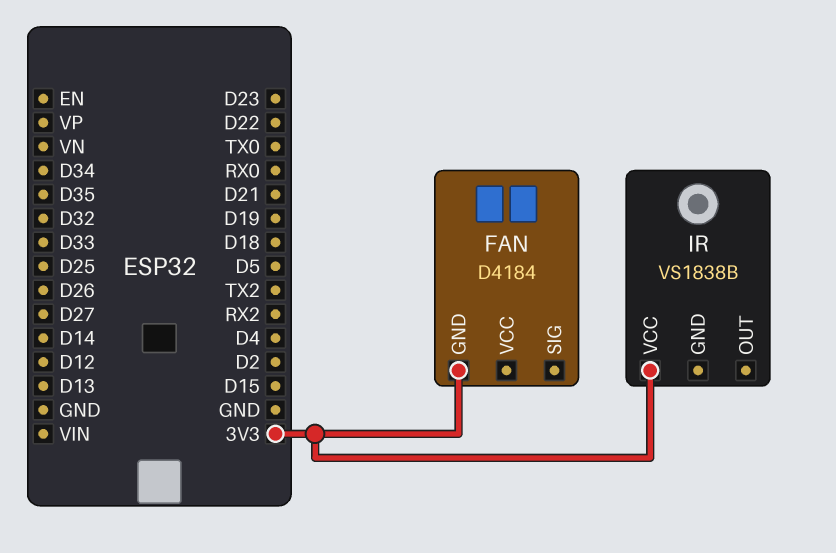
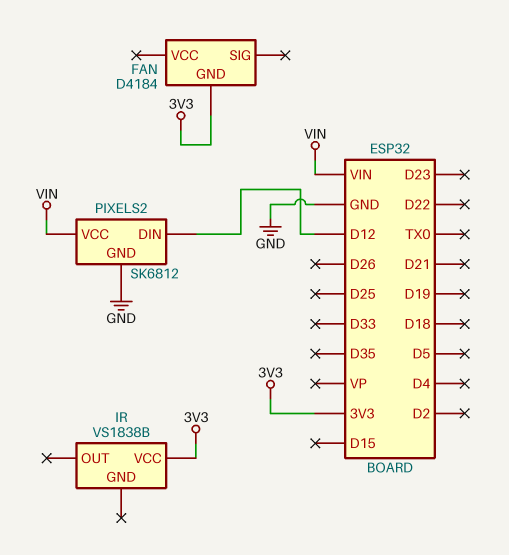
PIXELS2: none -> SK6812
PIXELS2 pin DIN: none -> D12
PIXELS2 pin GND: none -> GND
PIXELS2 pin VCC: none -> VIN

